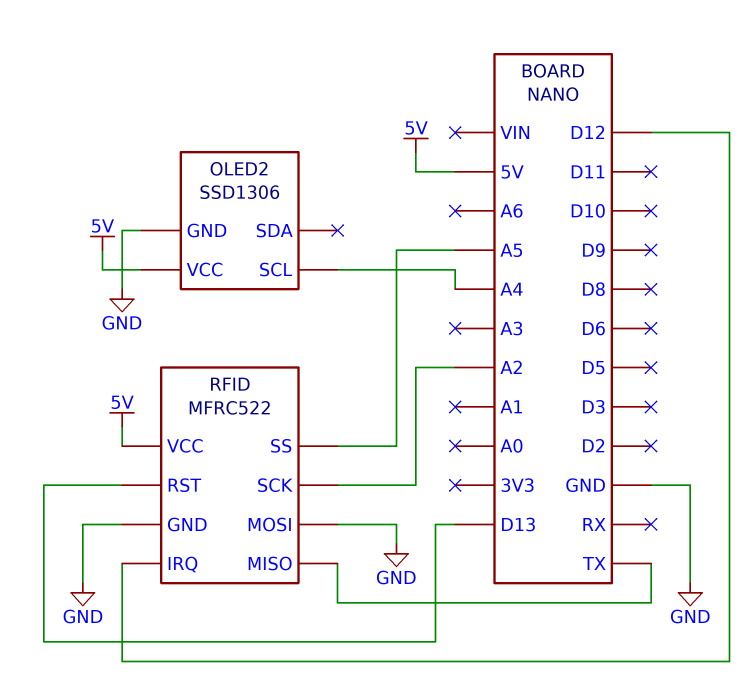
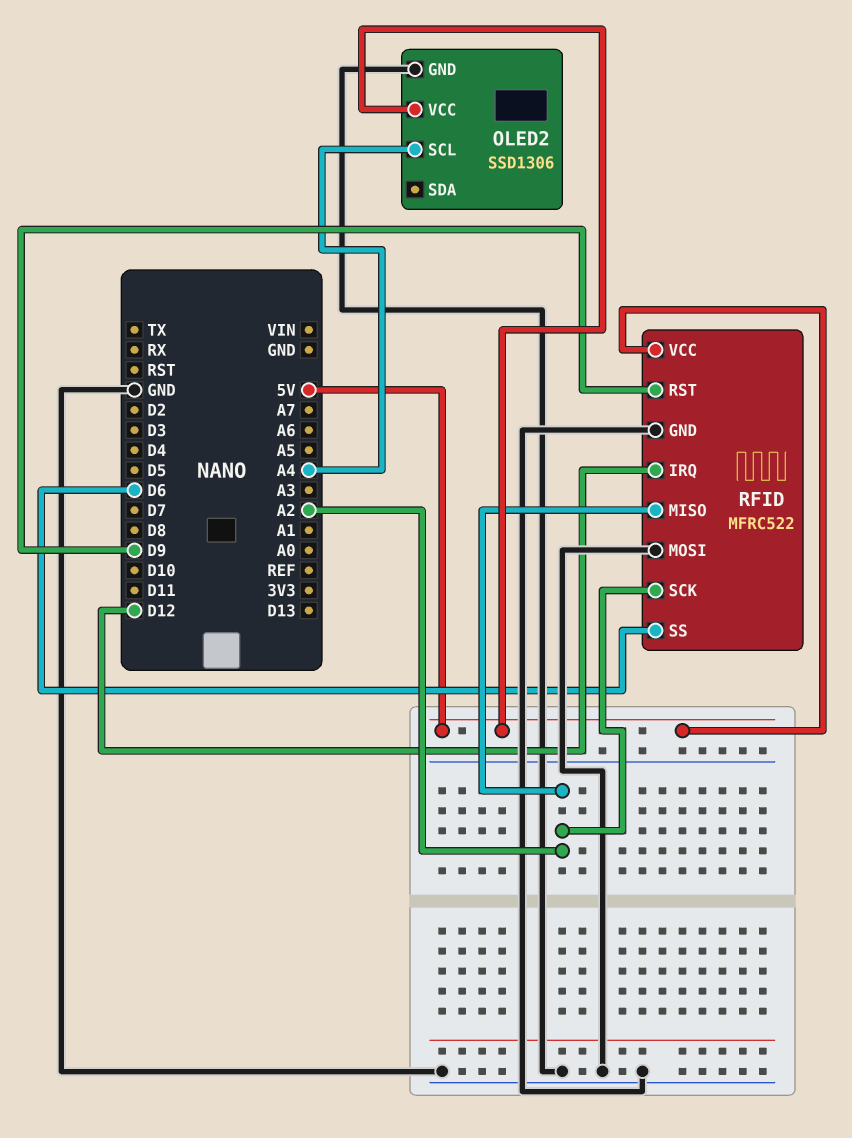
RFID pin MISO: TX -> A2
RFID pin RST: D13 -> D9
RFID pin SS: A5 -> D6

